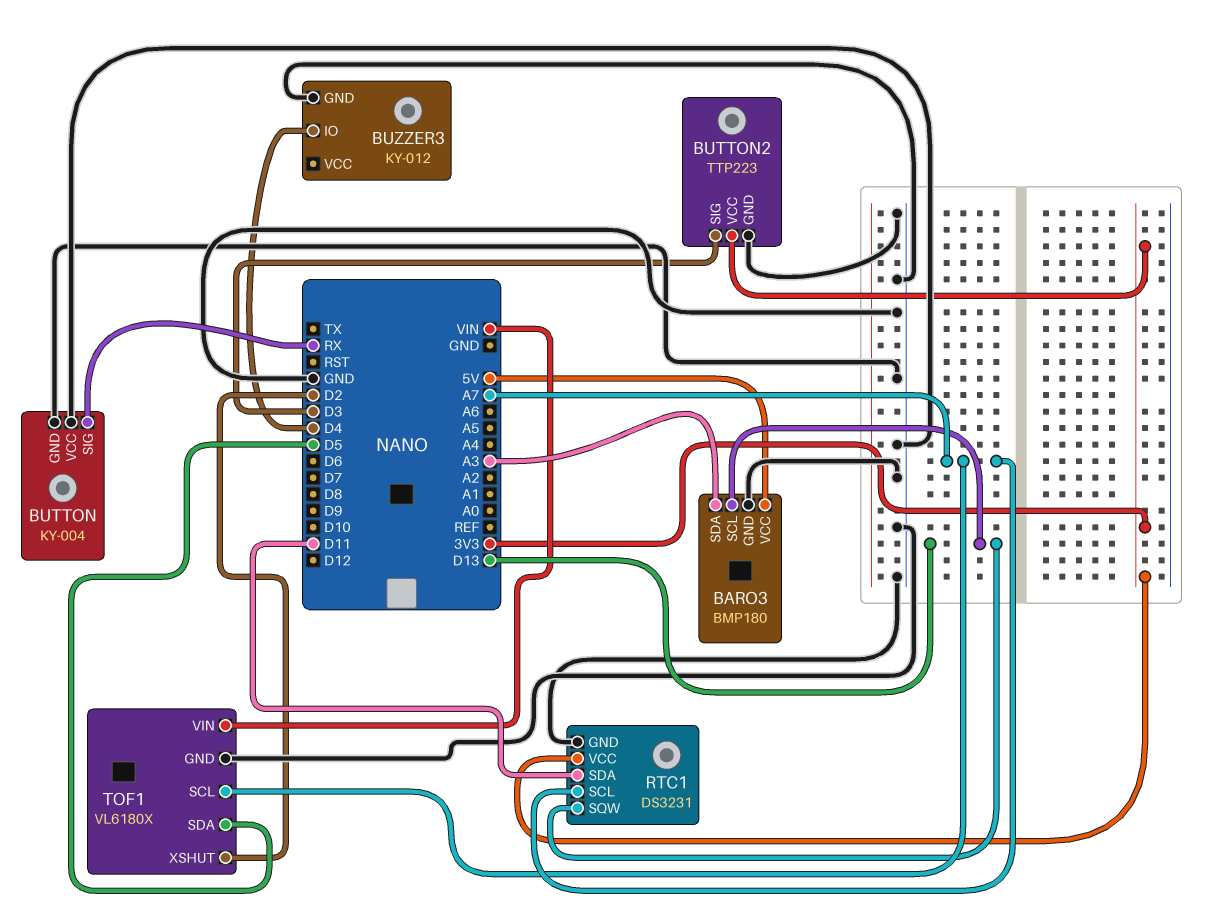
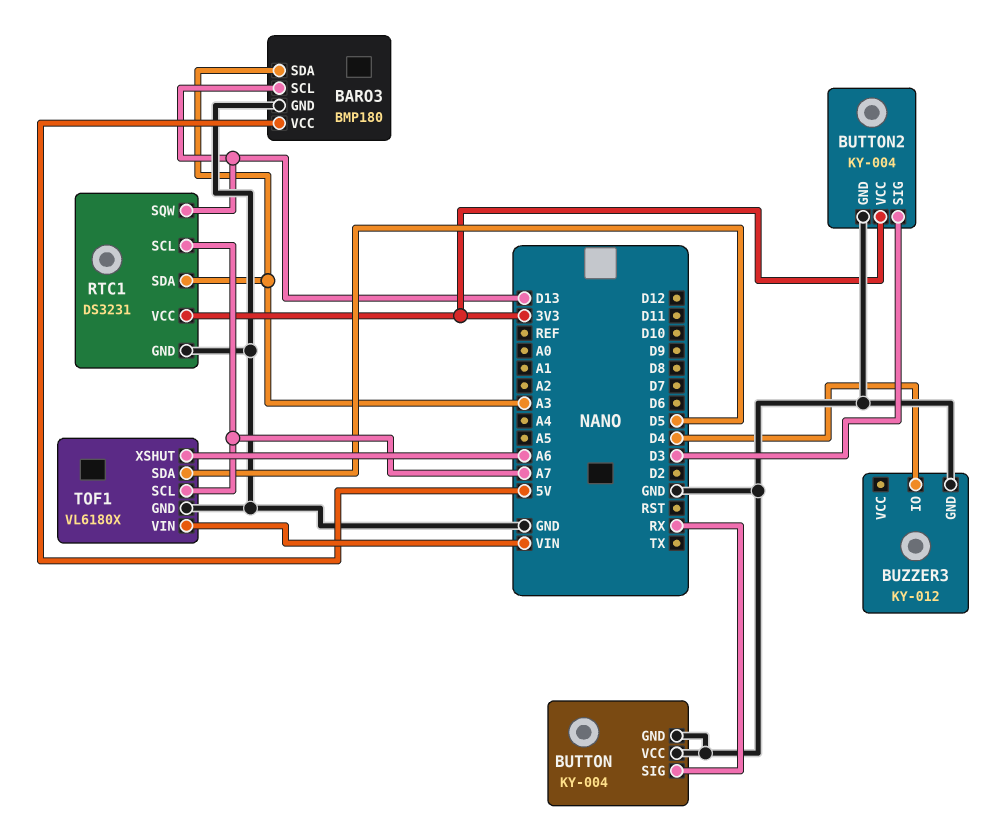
BUTTON2: TTP223 -> KY-004
RTC1 pin SDA: D11 -> A3
TOF1 pin XSHUT: D2 -> A6

